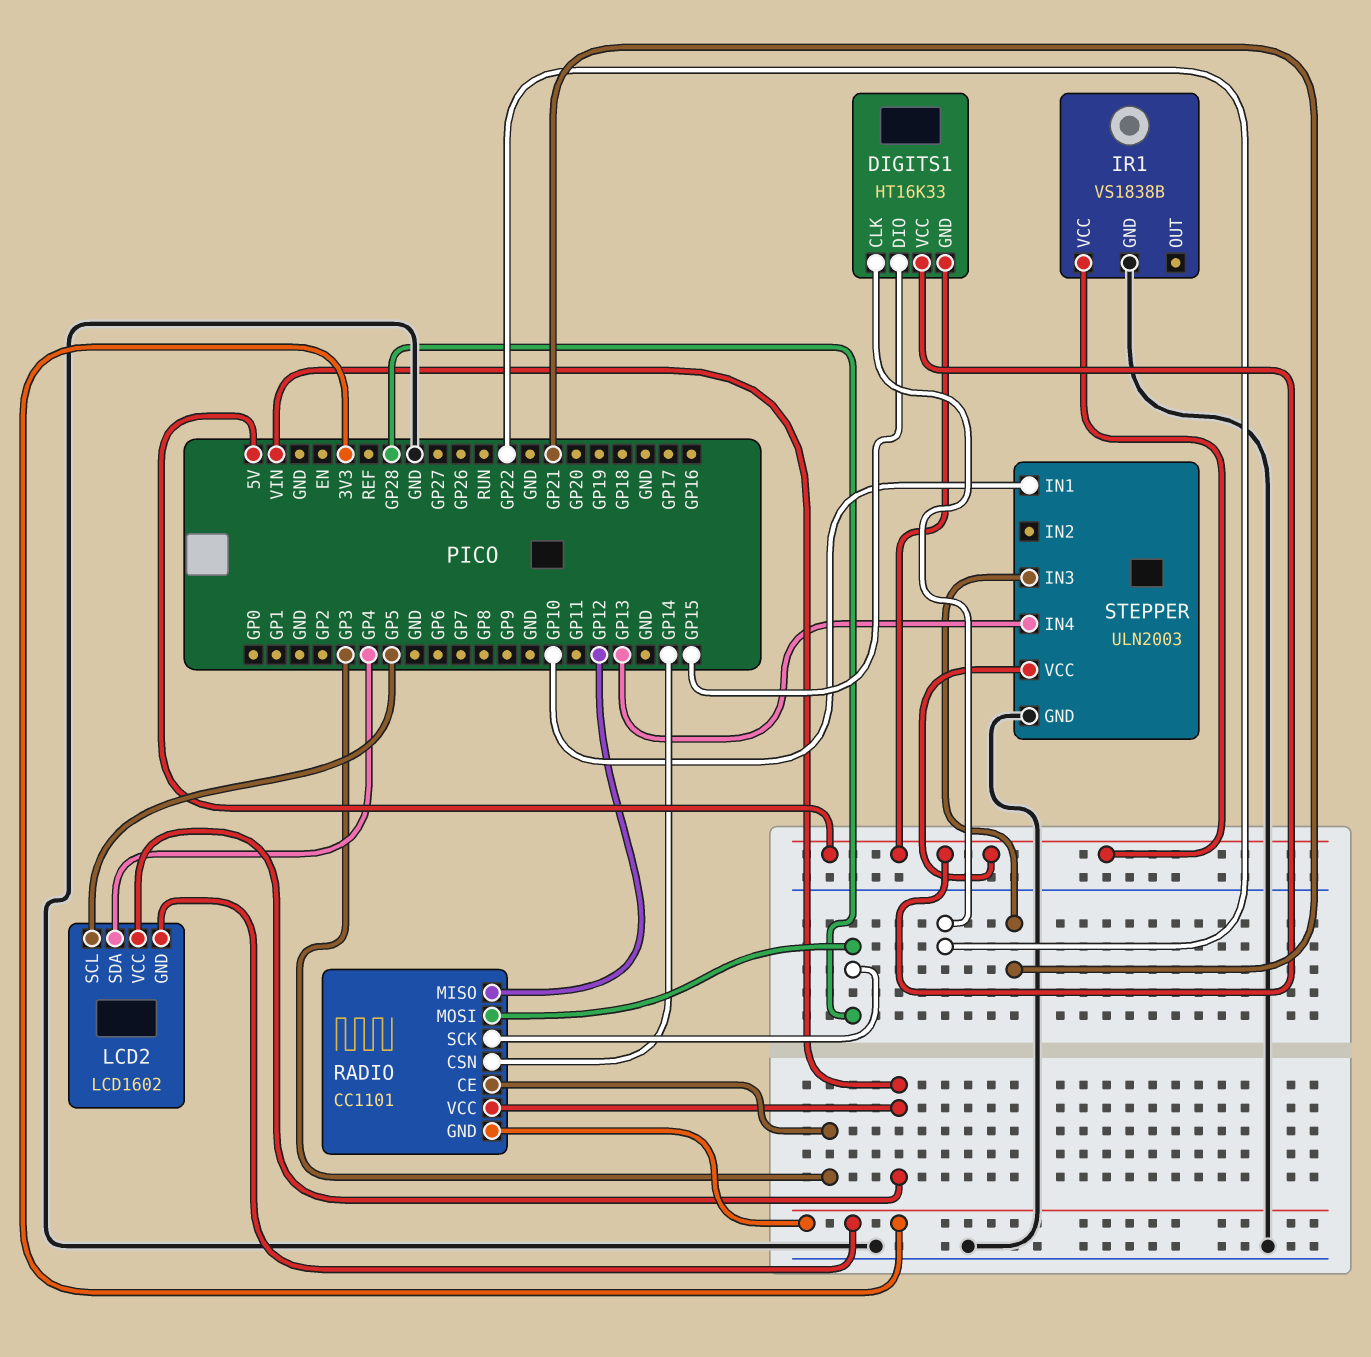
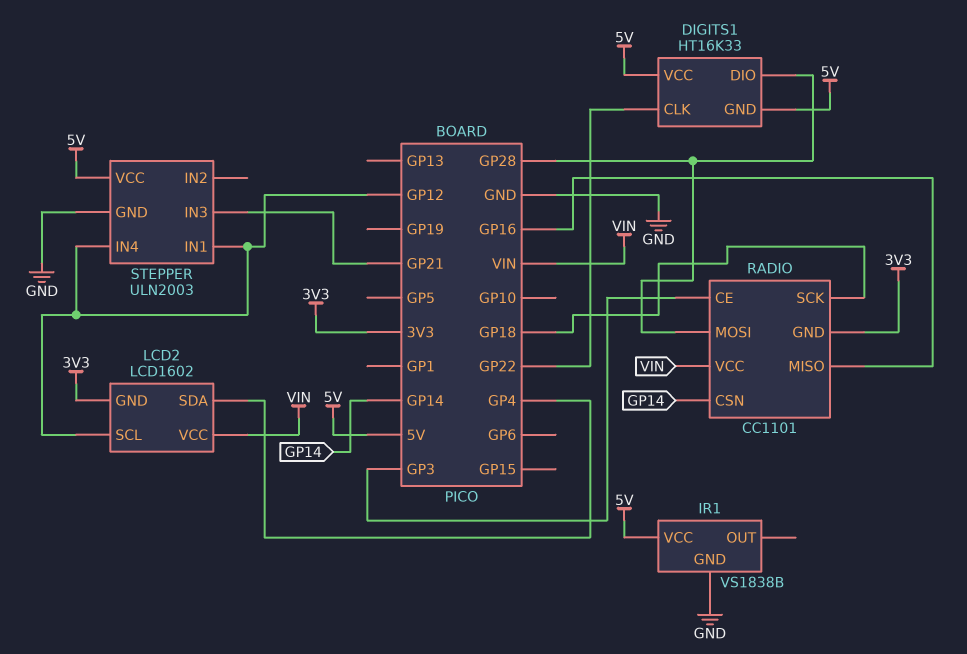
DIGITS1 pin DIO: GP15 -> GP28
LCD2 pin SCL: GP5 -> GP12
RADIO pin MISO: GP12 -> GP16
RADIO pin SCK: GP28 -> GP18
STEPPER pin IN1: GP10 -> GP12
STEPPER pin IN4: GP13 -> GP12

